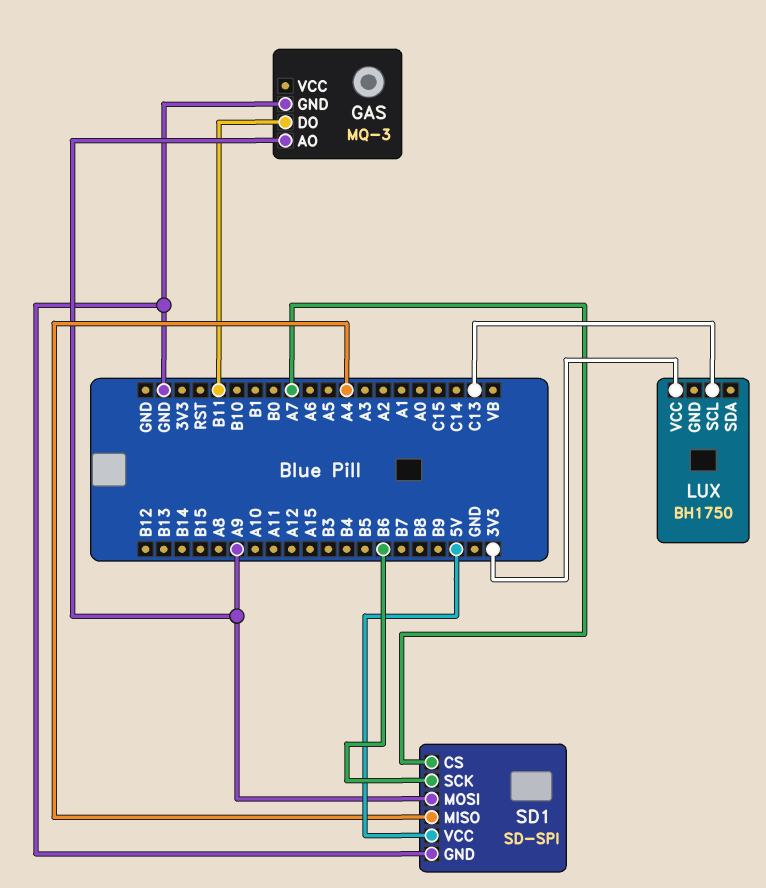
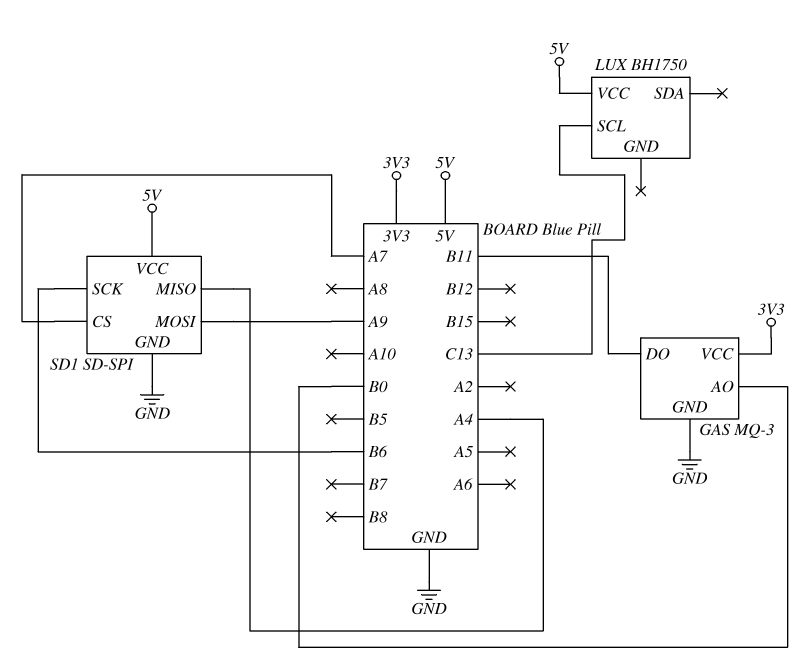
GAS pin AO: A9 -> B0
GAS pin VCC: none -> 3V3
LUX pin VCC: 3V3 -> 5V

